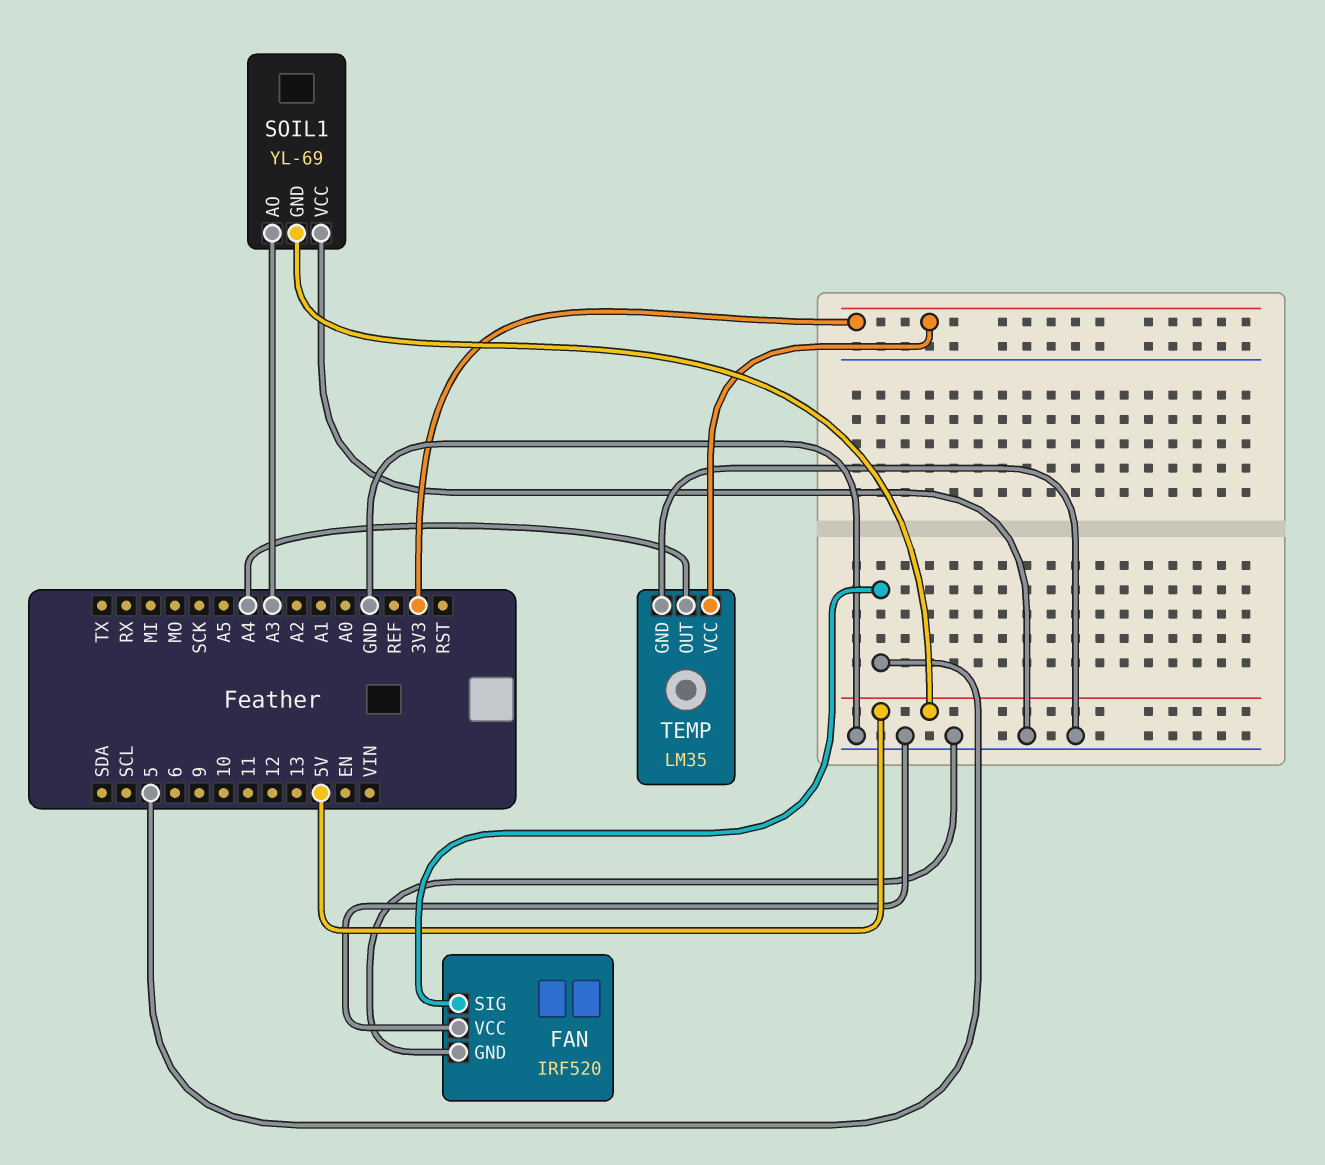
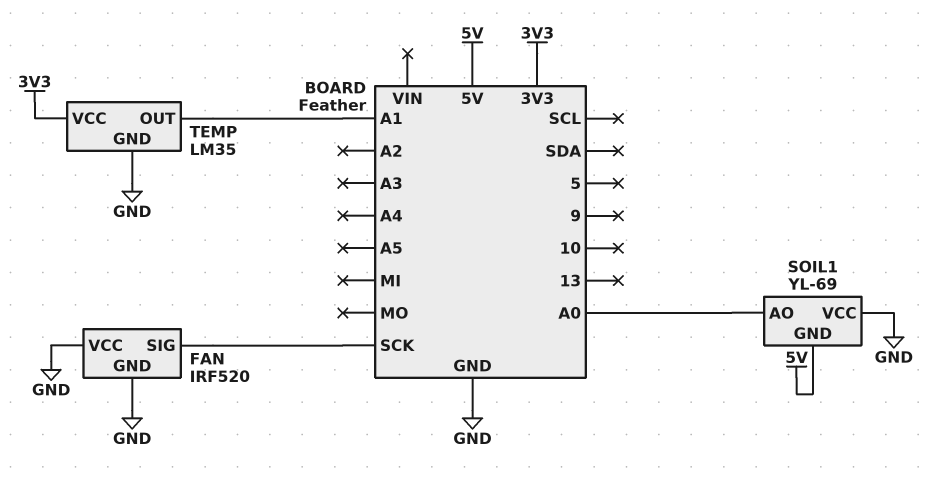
FAN pin SIG: 5 -> SCK
SOIL1 pin AO: A3 -> A0
TEMP pin OUT: A4 -> A1

